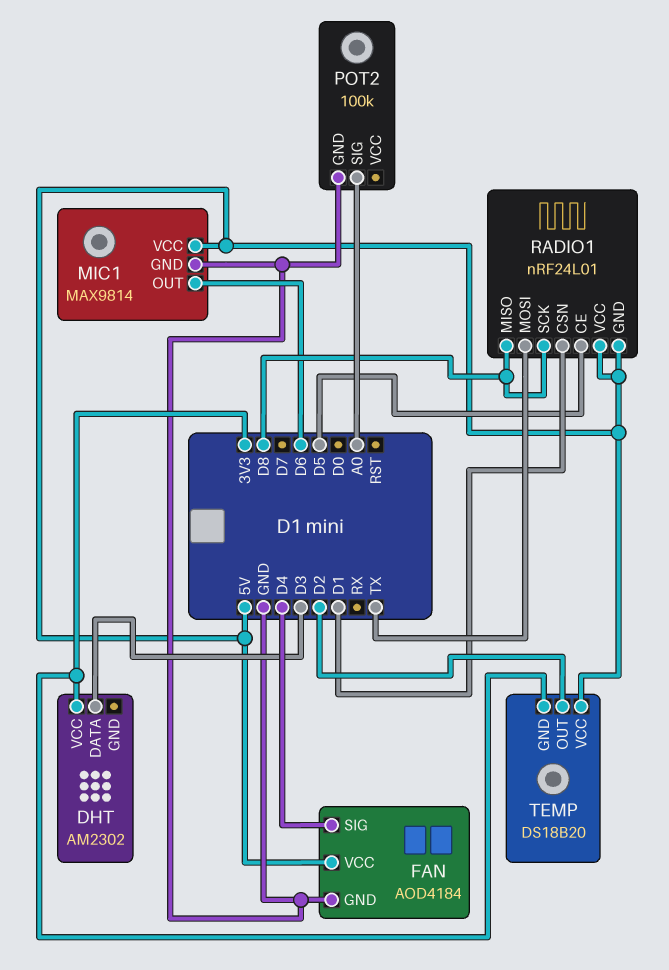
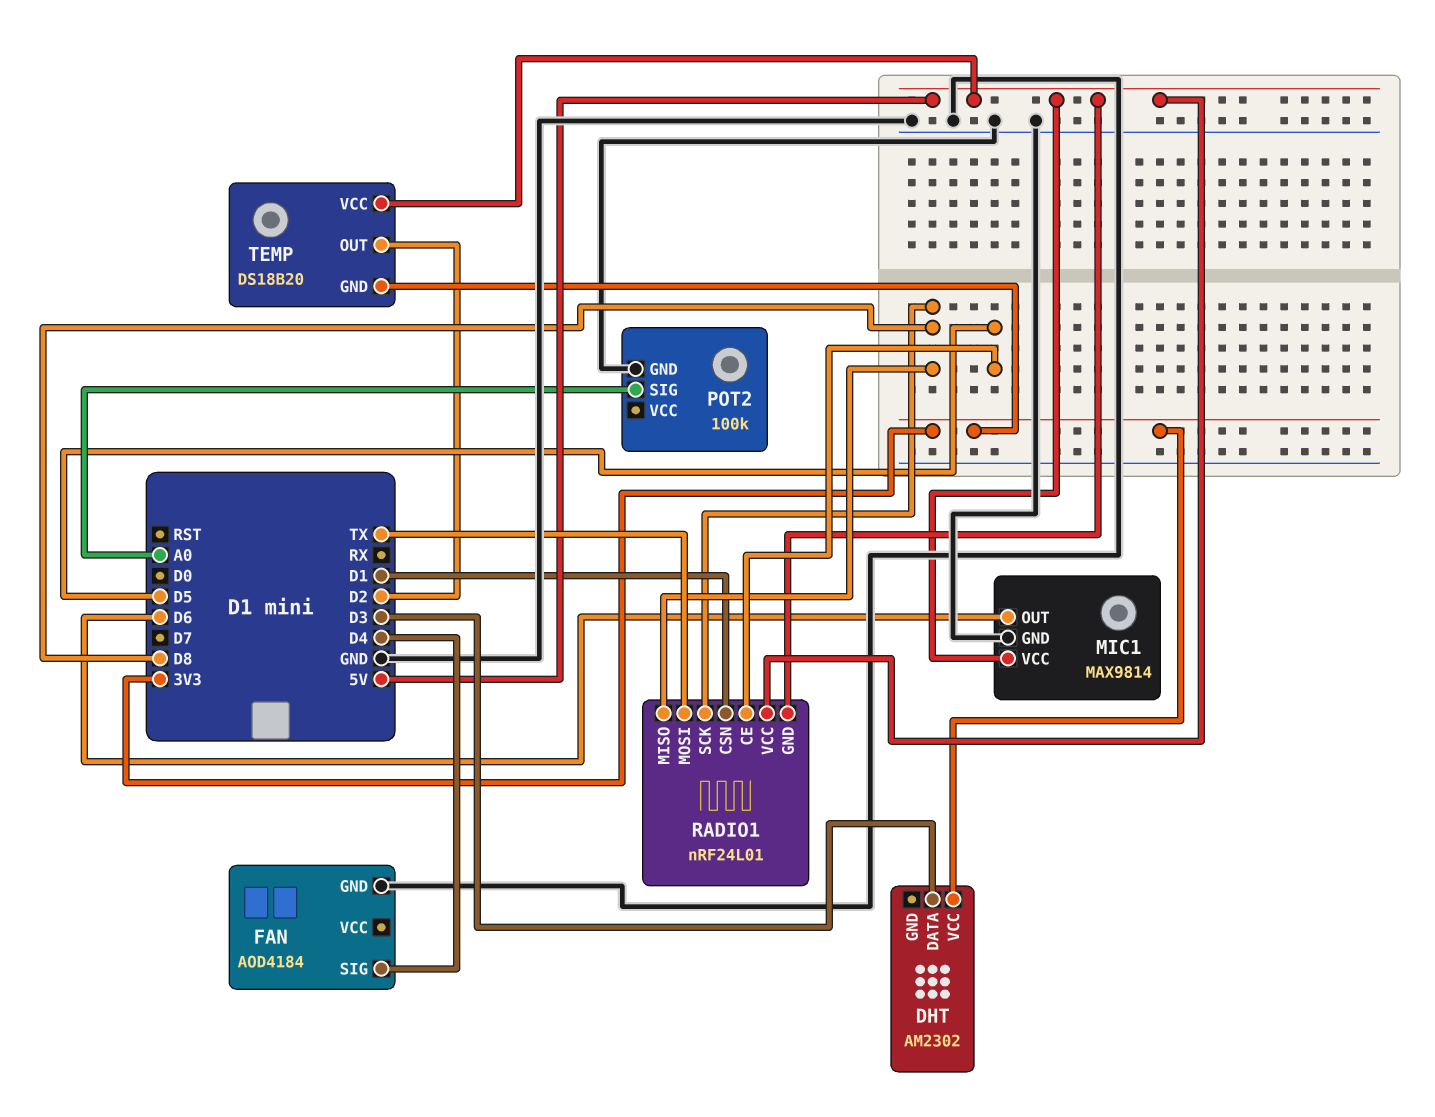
FAN pin VCC: 5V -> none

